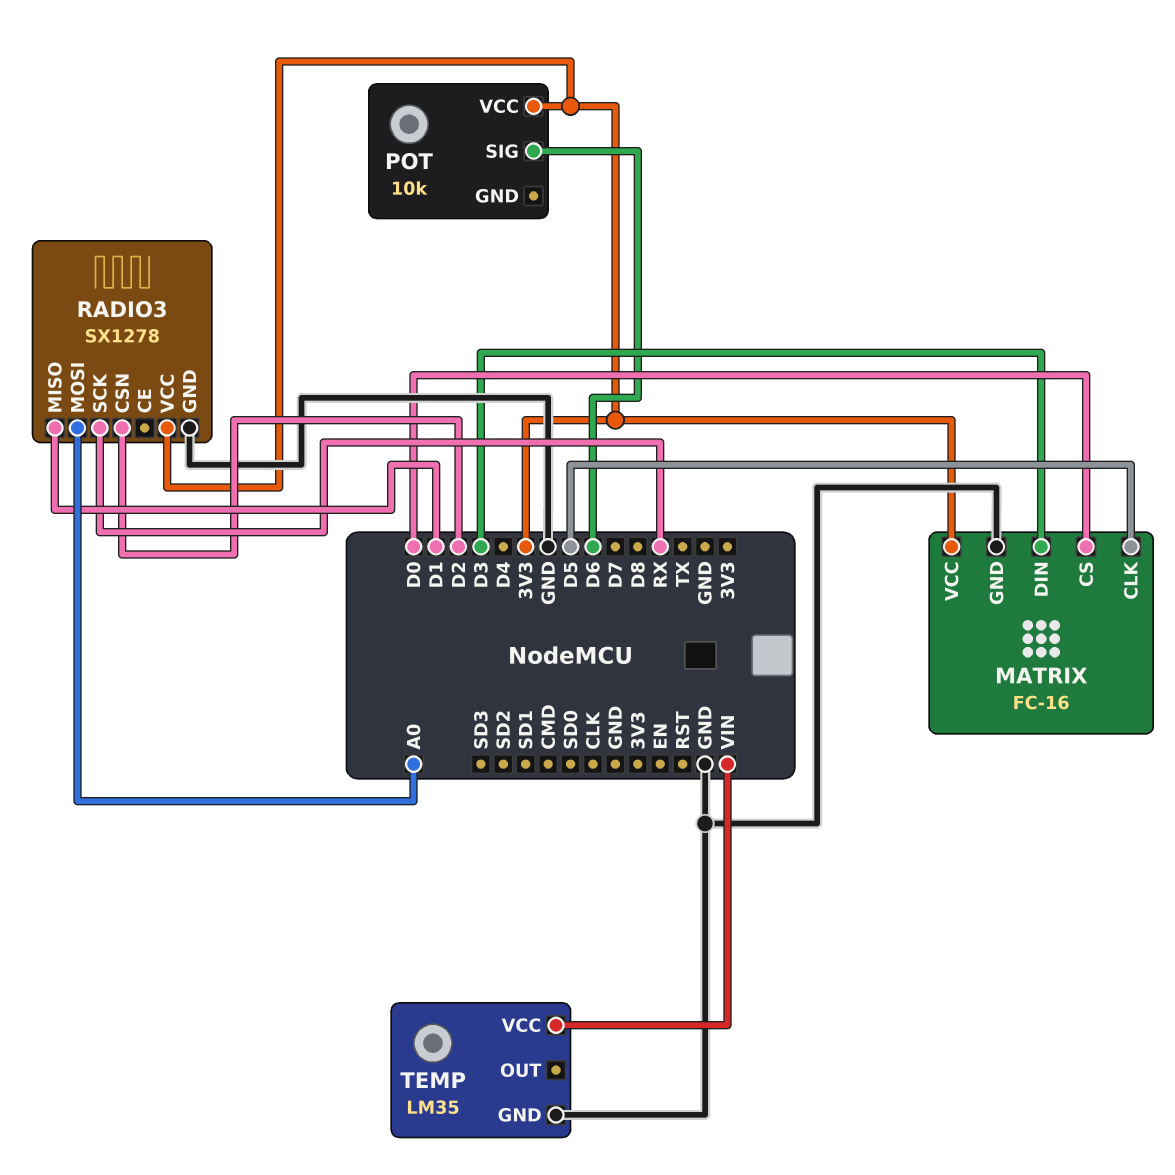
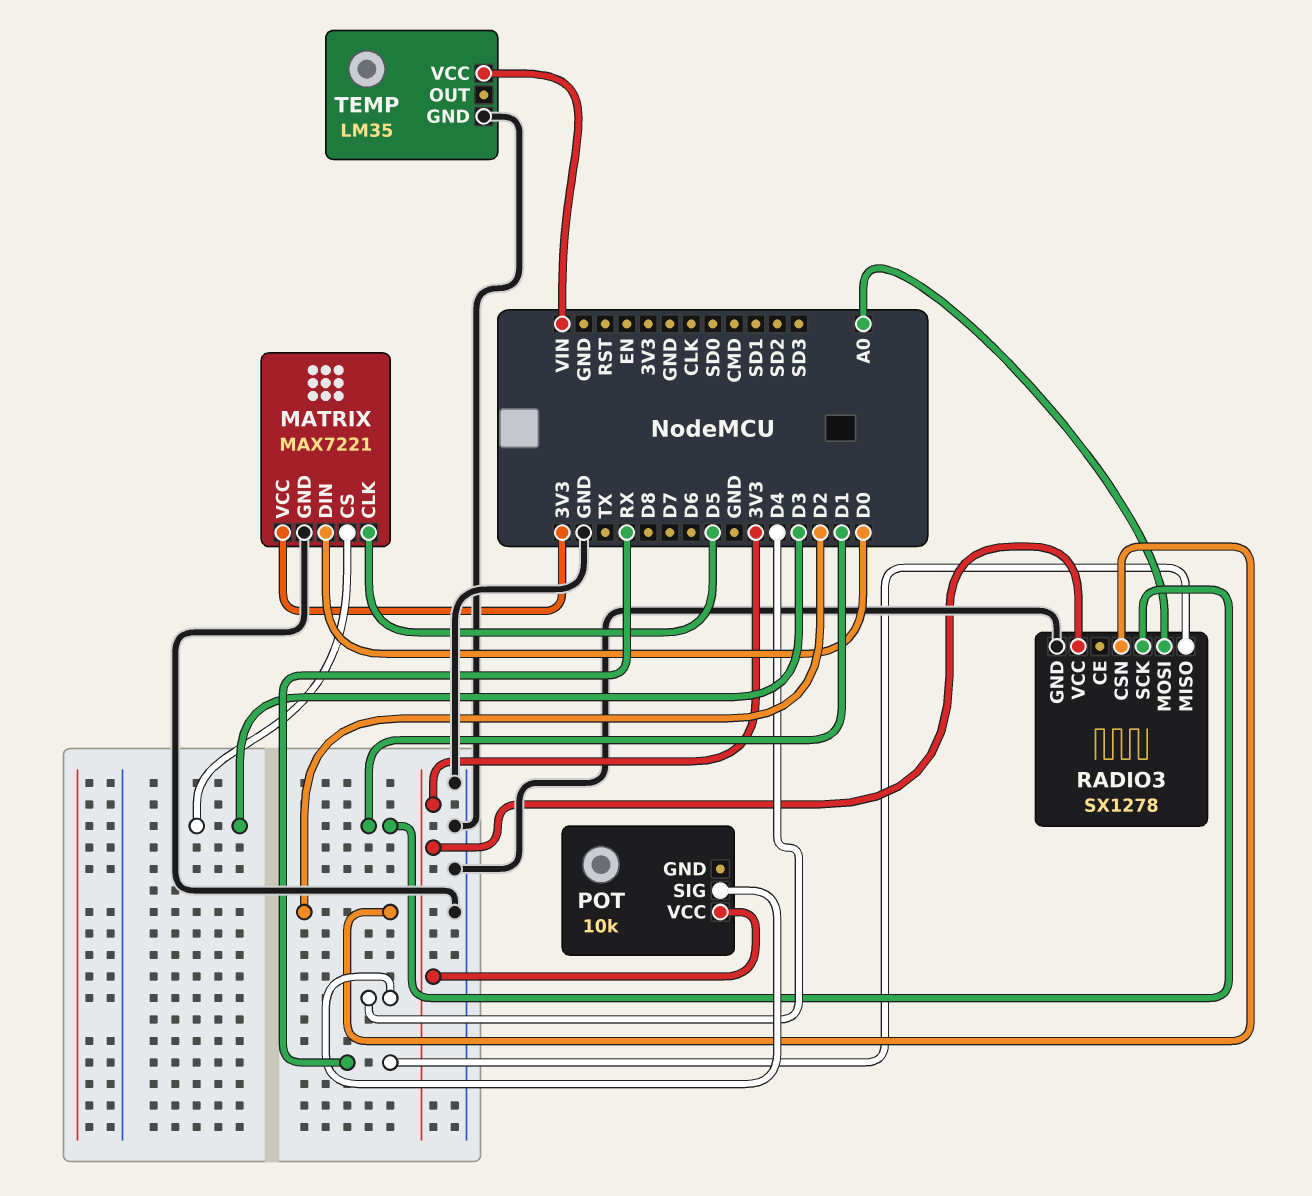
MATRIX: FC-16 -> MAX7221
MATRIX pin CS: D0 -> D3
MATRIX pin DIN: D3 -> D0
POT pin SIG: D6 -> D4
RADIO3 pin MISO: D1 -> RX
RADIO3 pin SCK: RX -> D1

